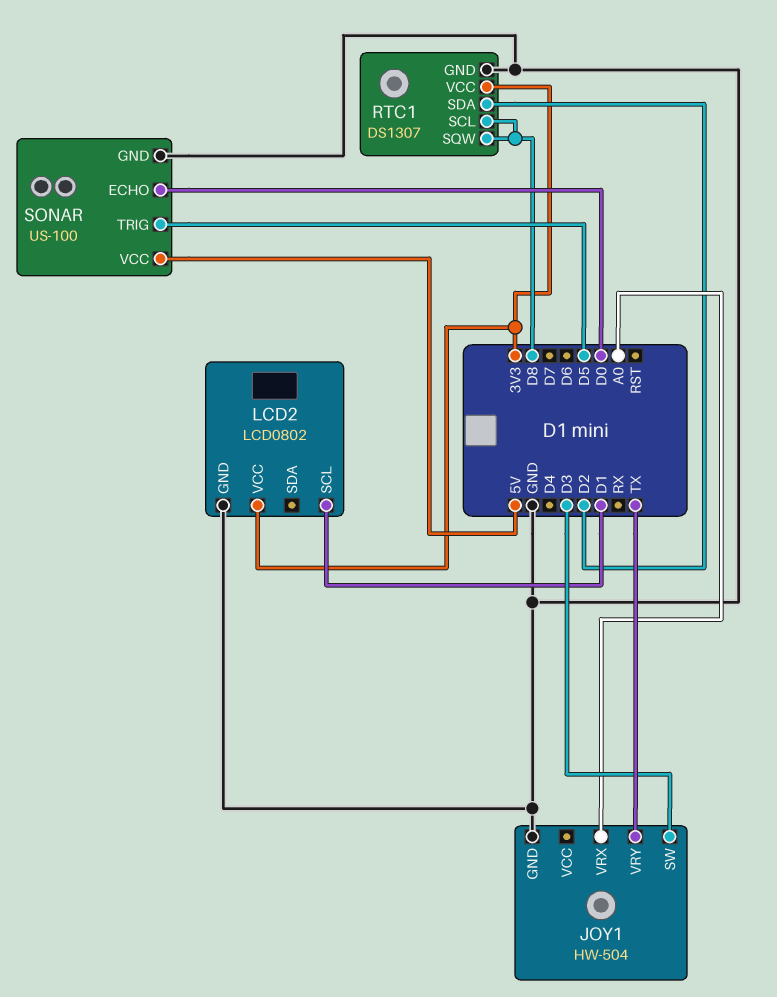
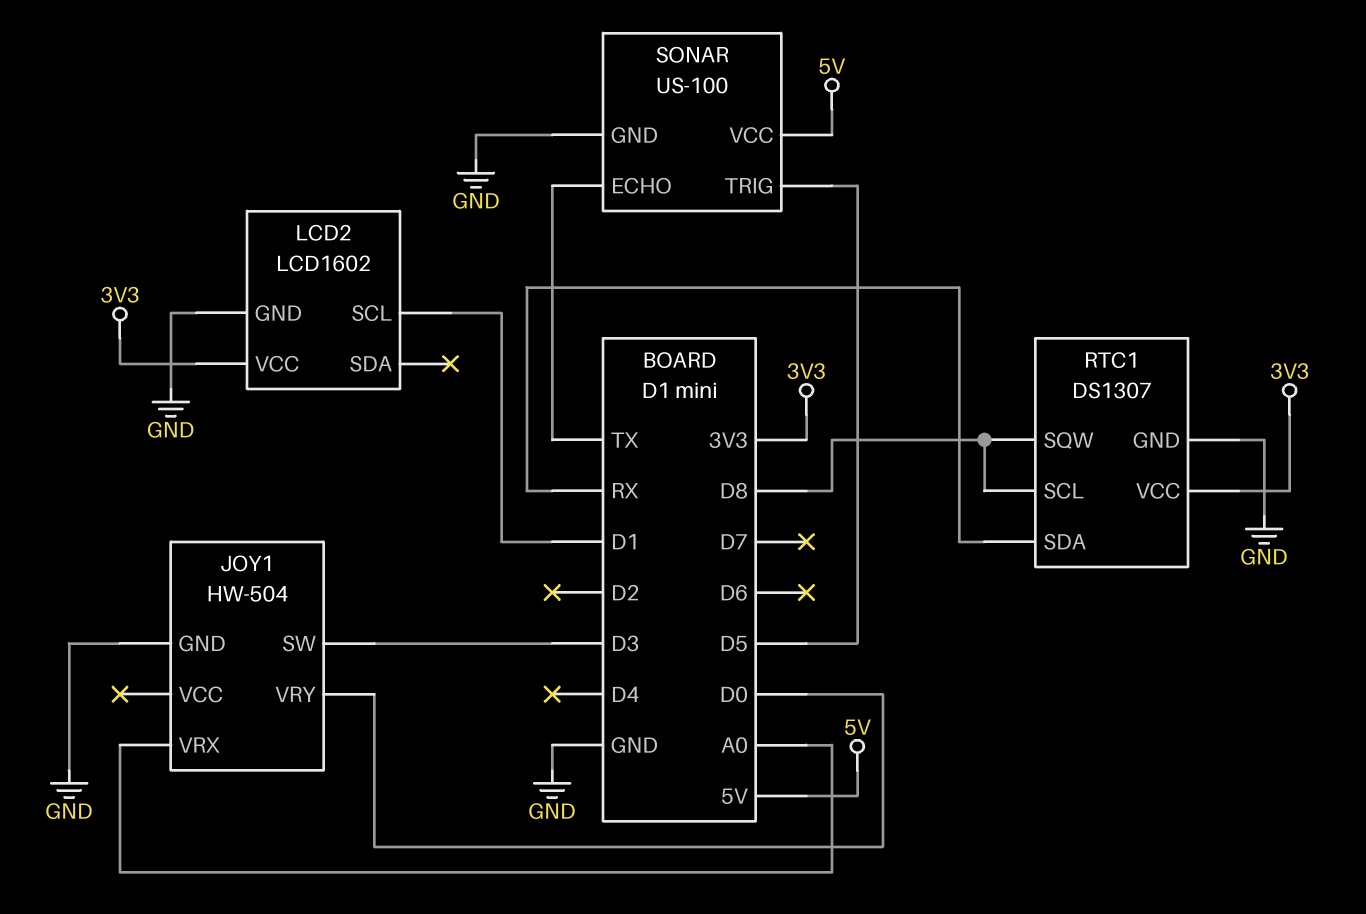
JOY1 pin VRY: TX -> D0
LCD2: LCD0802 -> LCD1602
RTC1 pin SDA: D2 -> RX
SONAR pin ECHO: D0 -> TX

